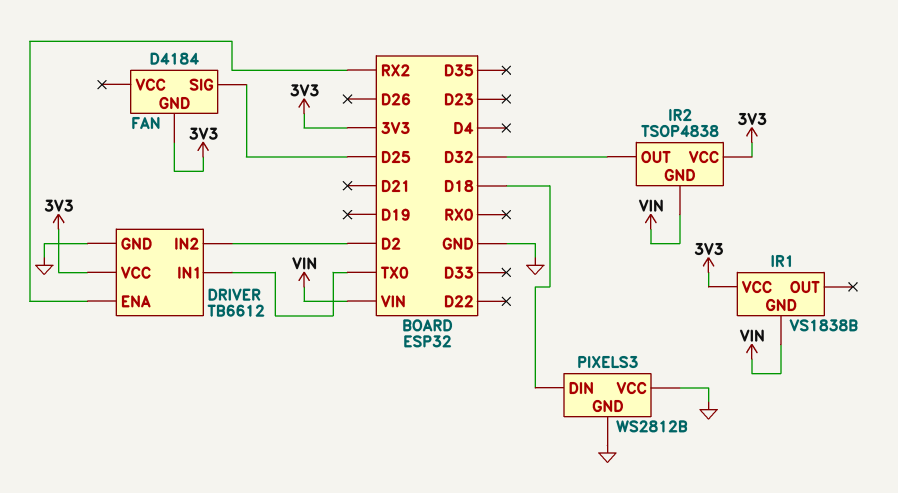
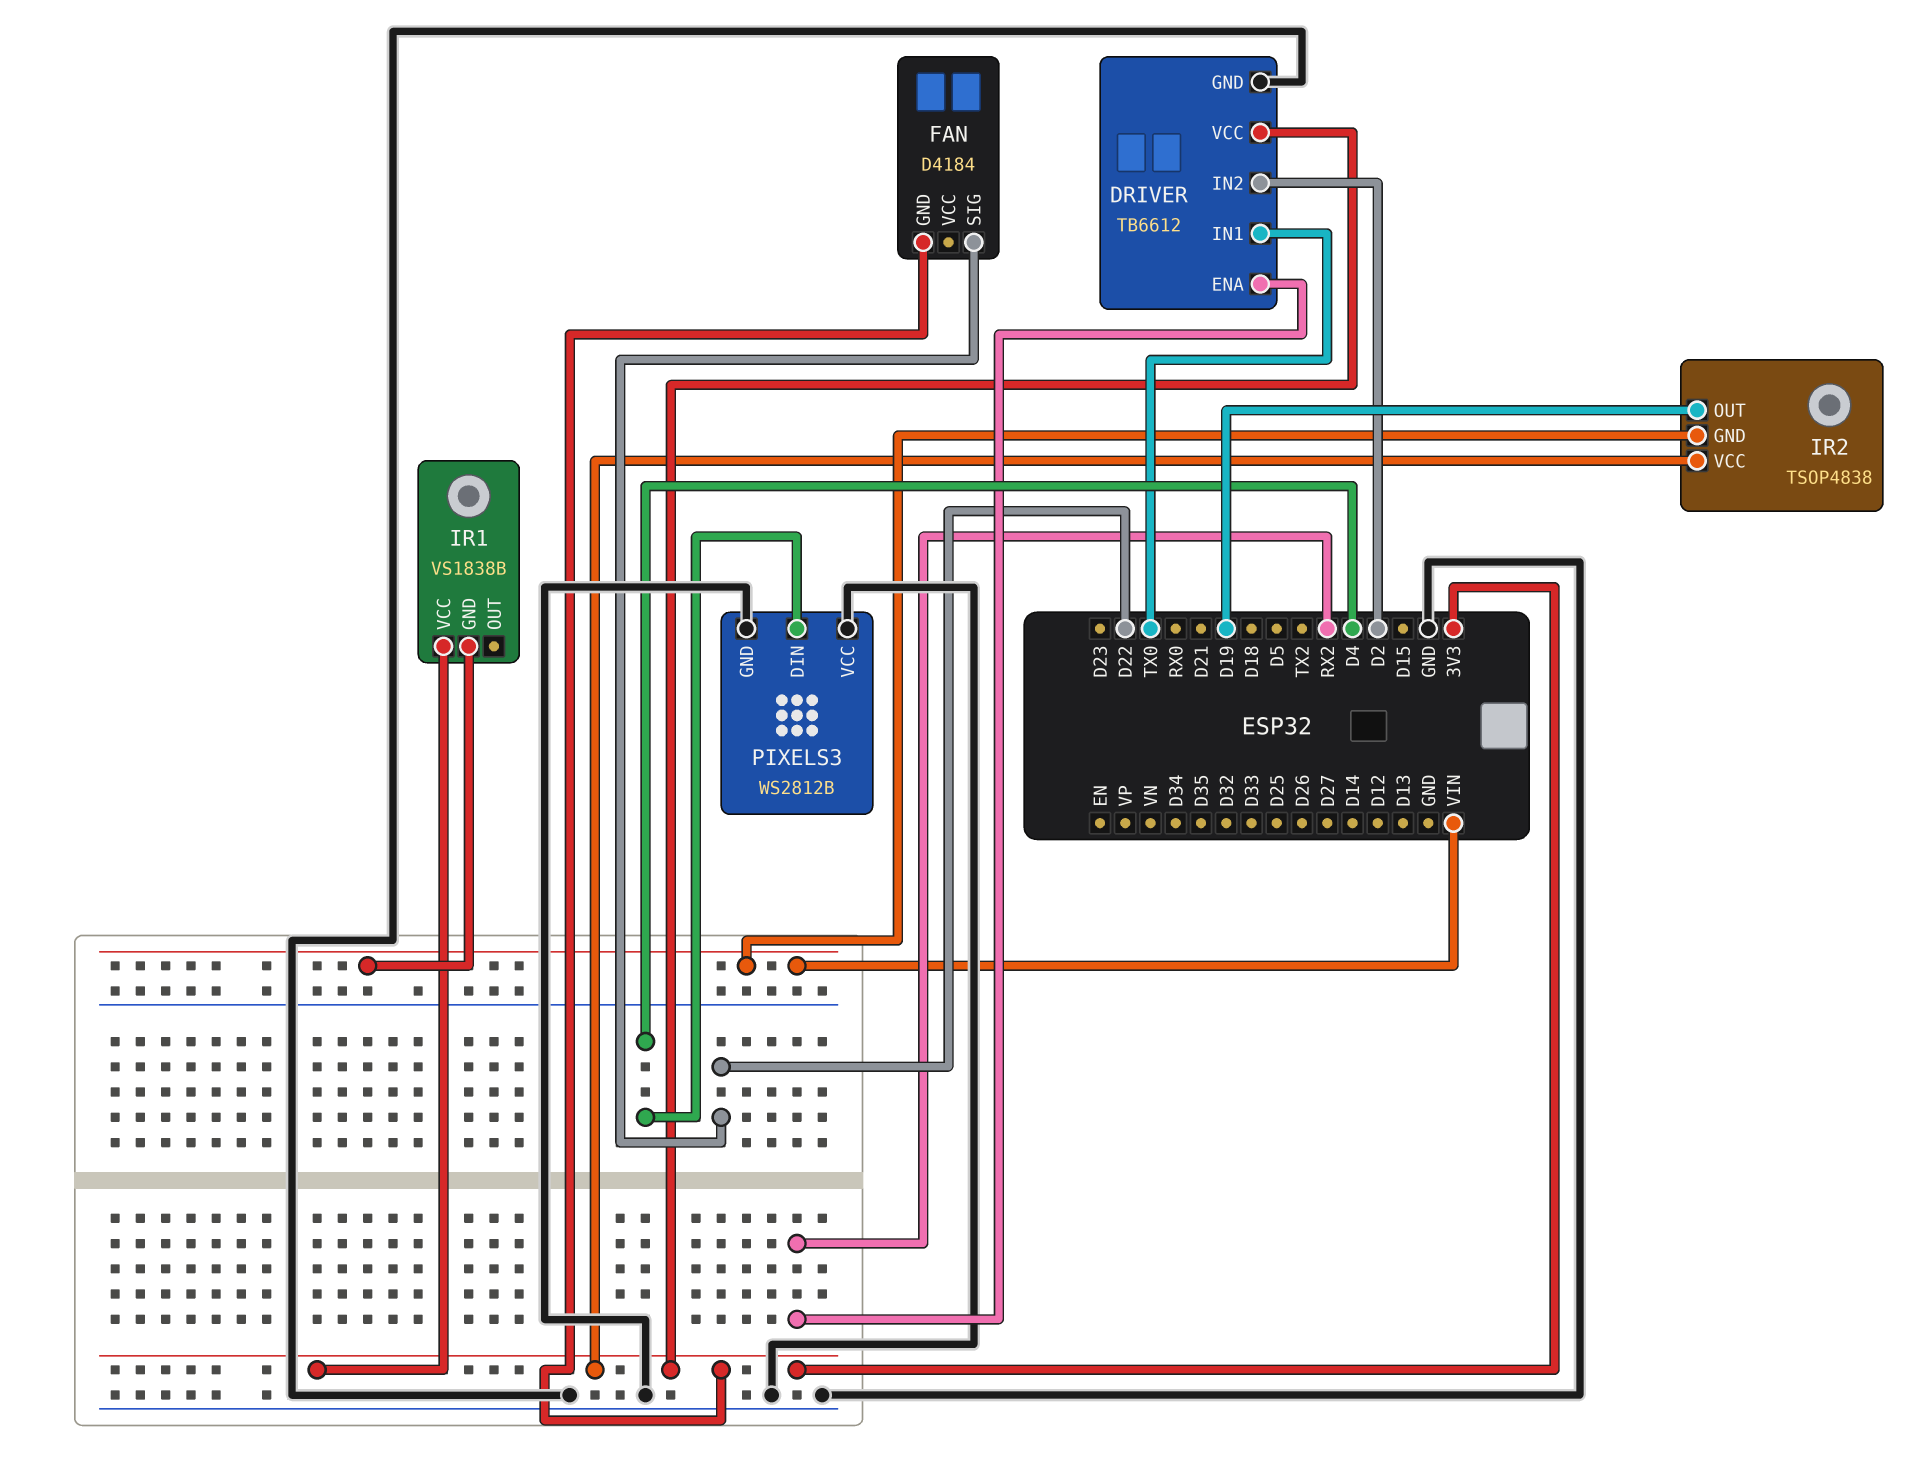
FAN pin SIG: D25 -> D22
IR2 pin OUT: D32 -> D19
PIXELS3 pin DIN: D18 -> D4

